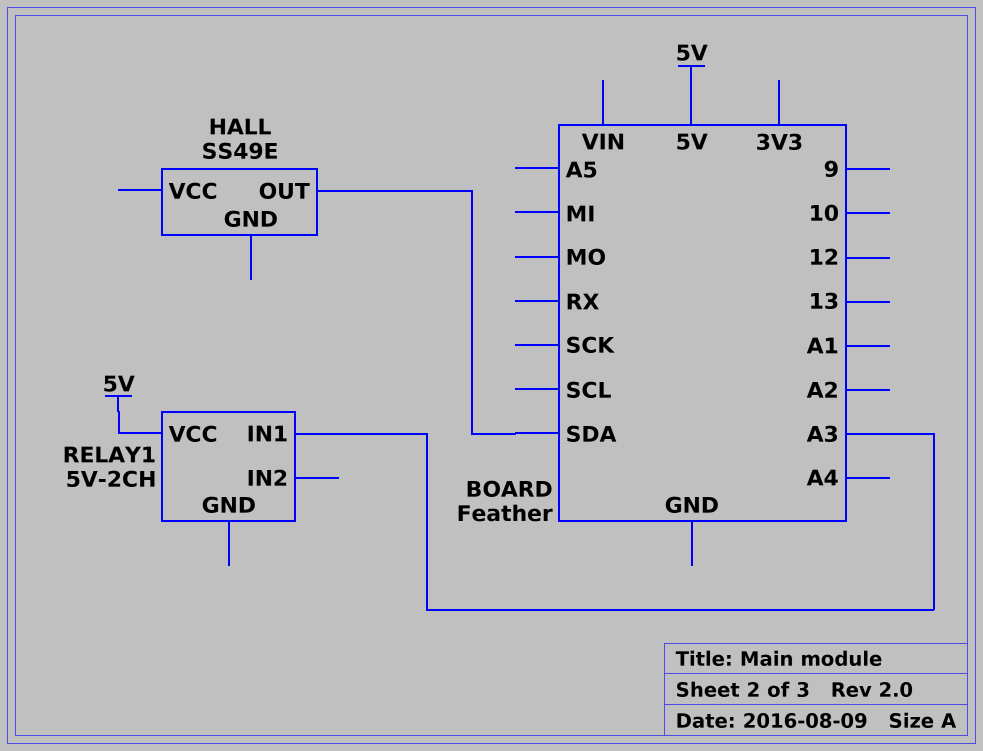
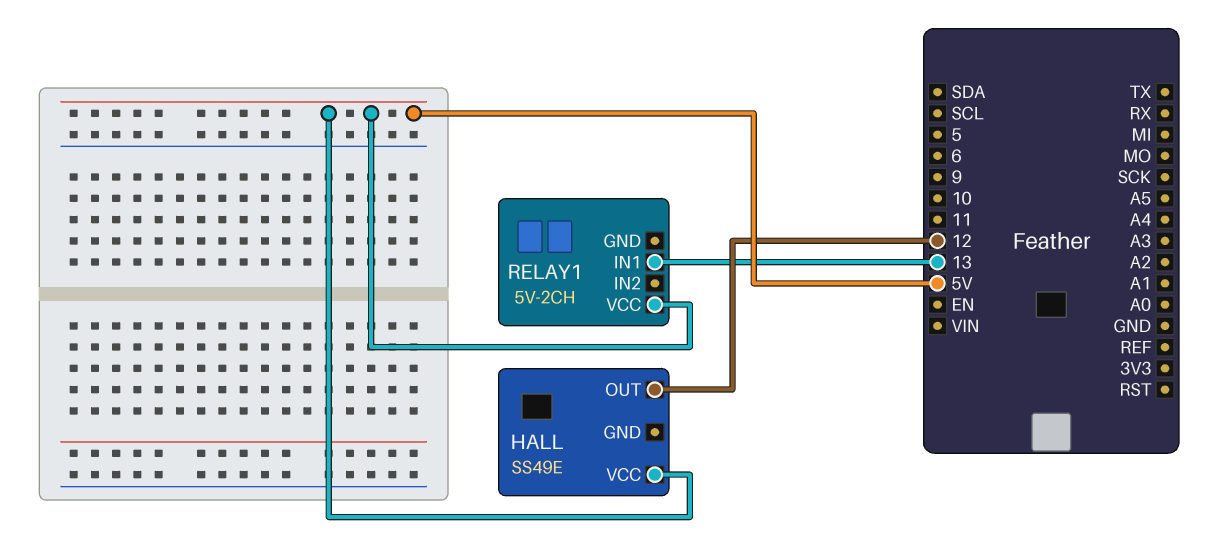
HALL pin OUT: SDA -> 12
HALL pin VCC: none -> 5V
RELAY1 pin IN1: A3 -> 13

